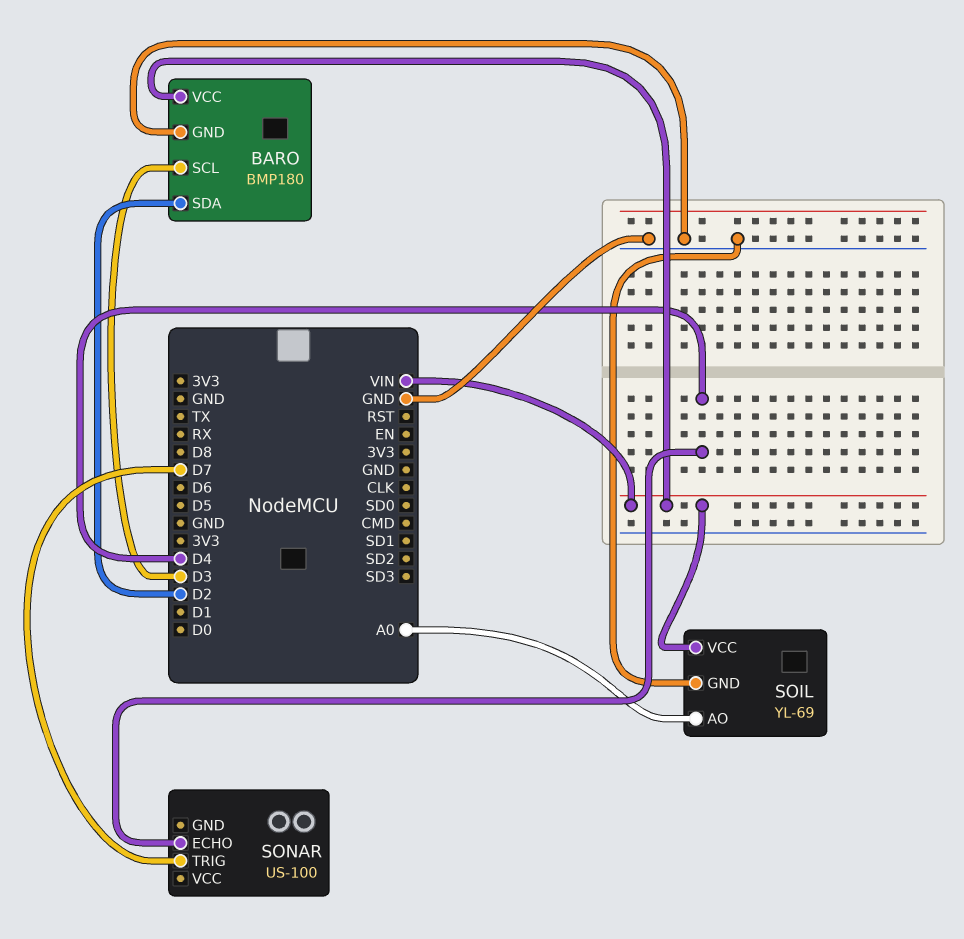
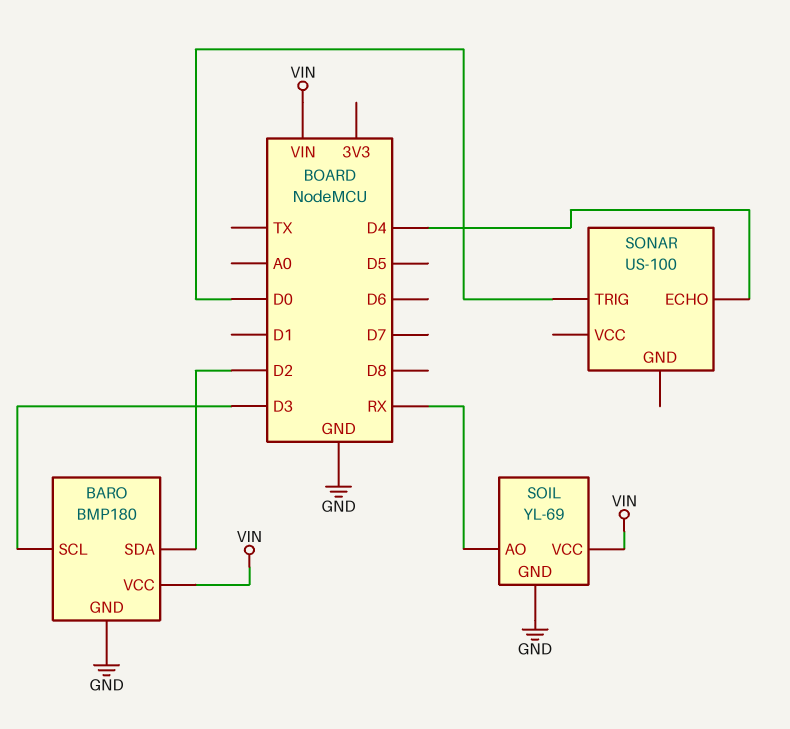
SOIL pin AO: A0 -> RX
SONAR pin TRIG: D7 -> D0

